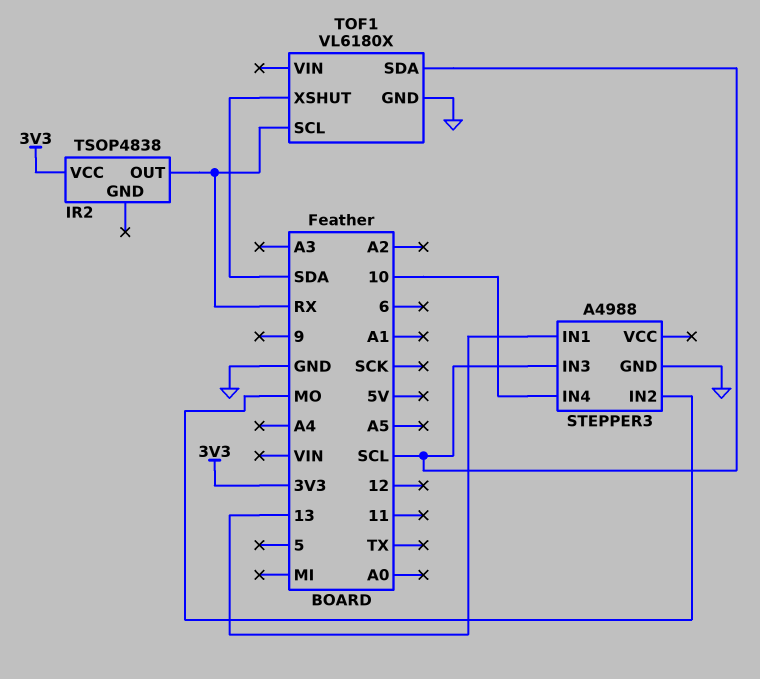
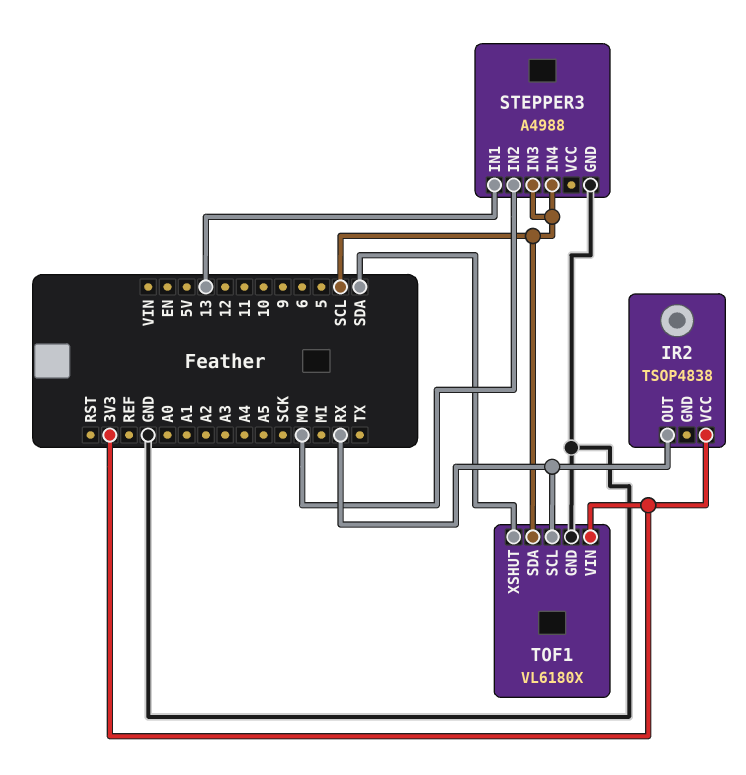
STEPPER3 pin IN4: 10 -> SCL
TOF1 pin VIN: none -> 3V3

